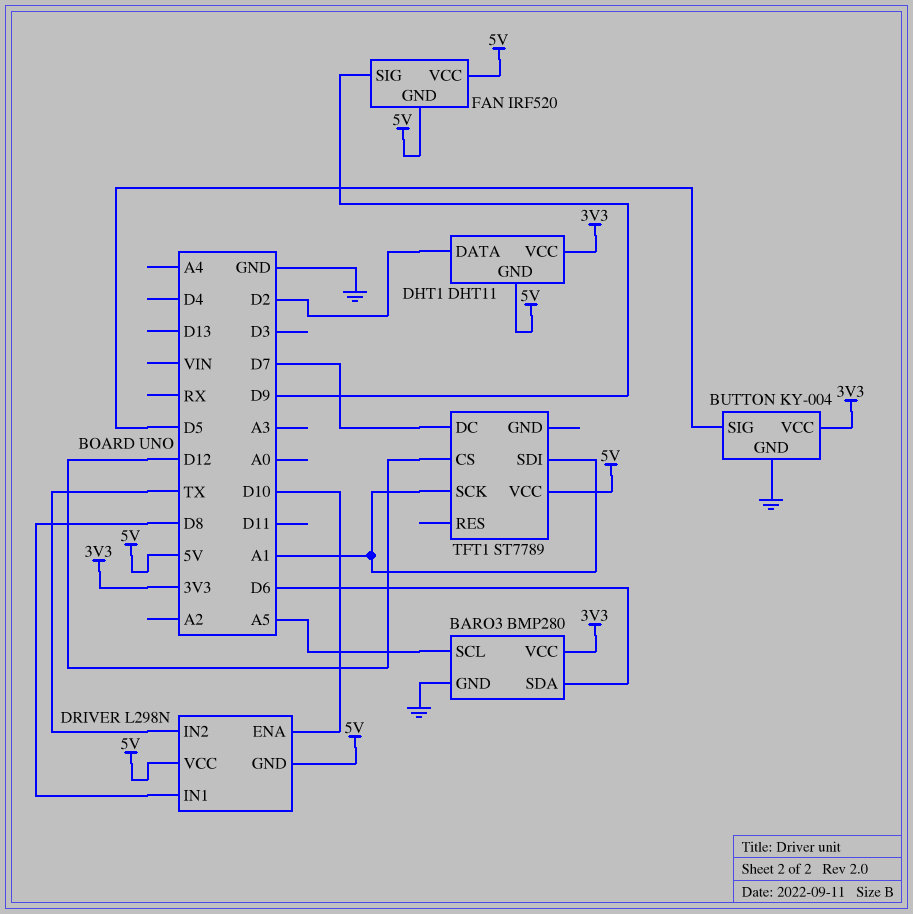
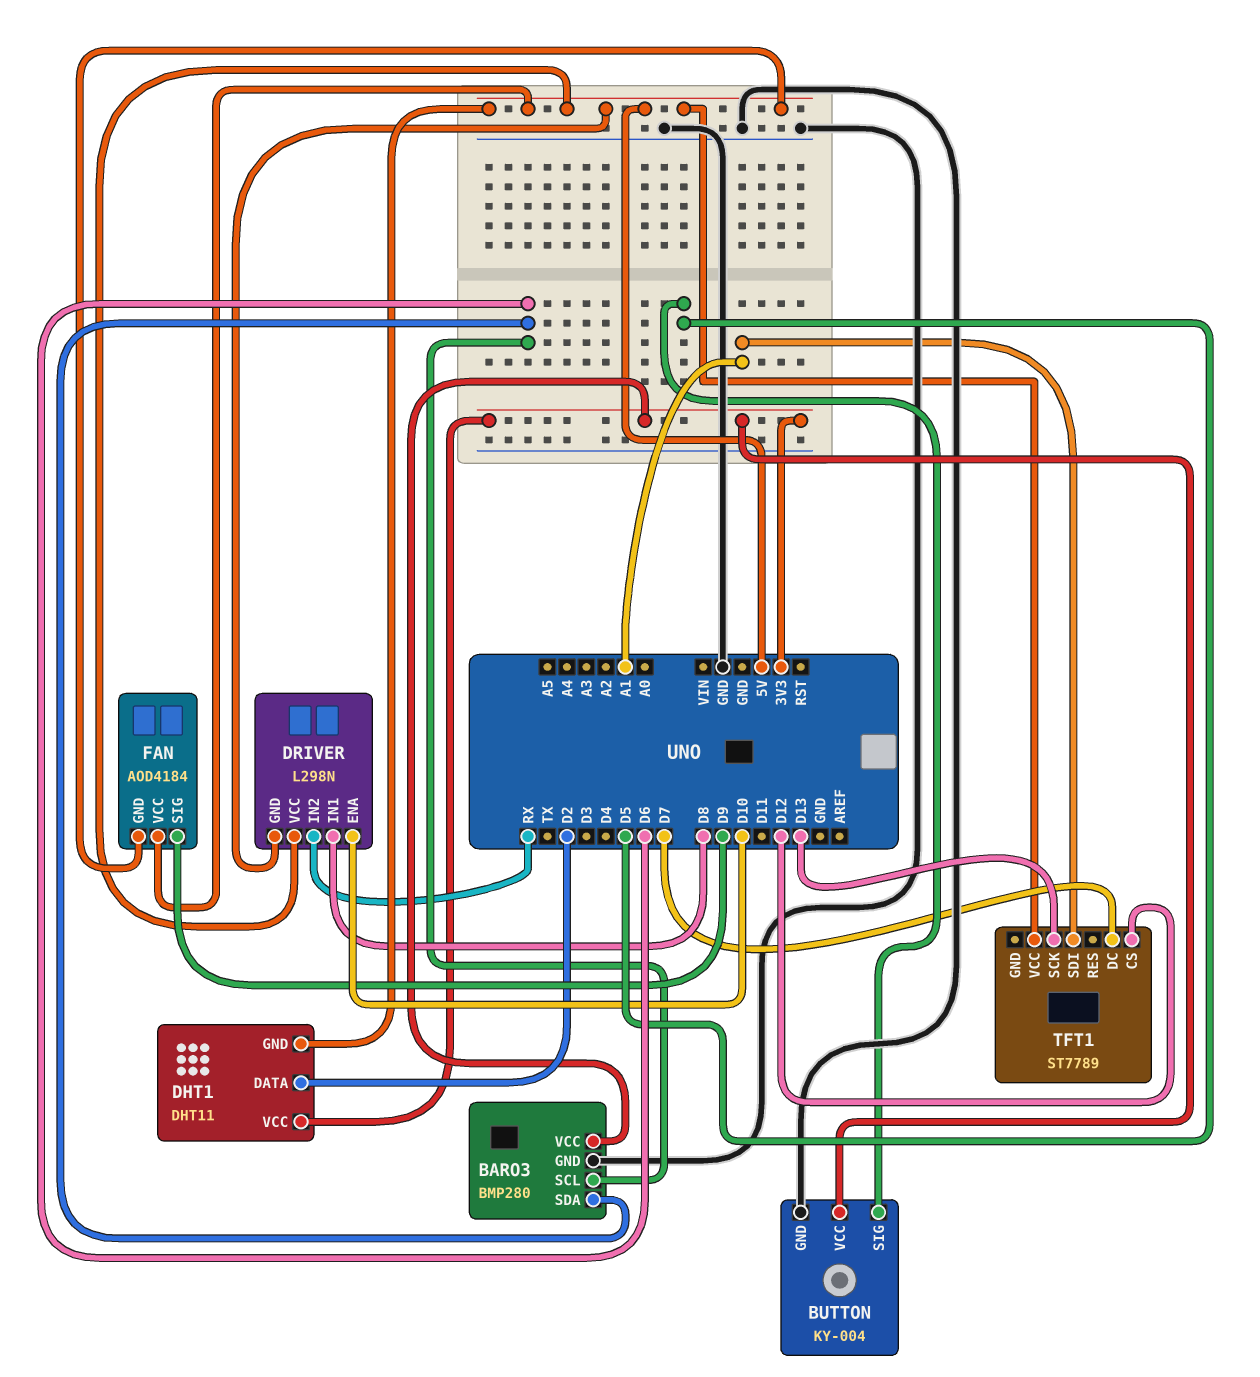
BARO3 pin SCL: A5 -> D6
DRIVER pin IN2: TX -> RX
FAN: IRF520 -> AOD4184
TFT1 pin SCK: A1 -> D13

